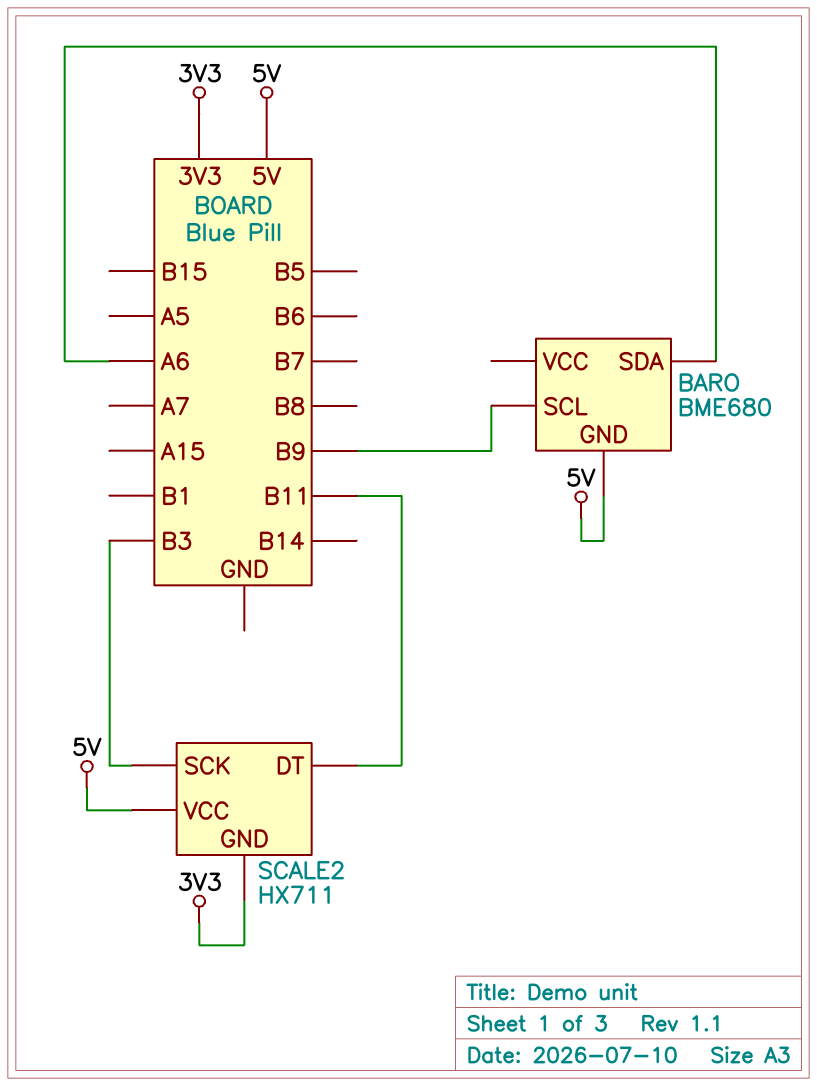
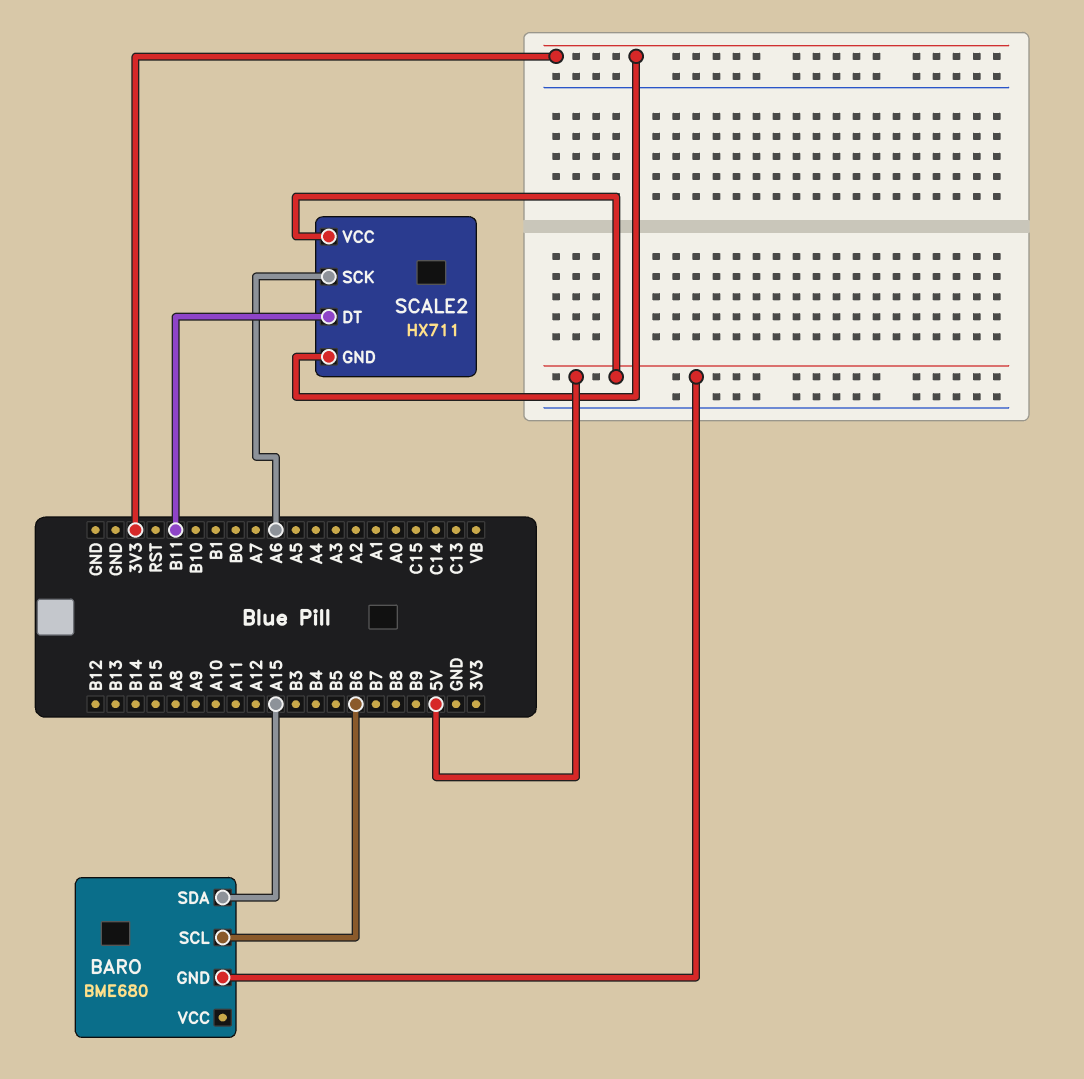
BARO pin SCL: B9 -> B6
BARO pin SDA: A6 -> A15
SCALE2 pin SCK: B3 -> A6

